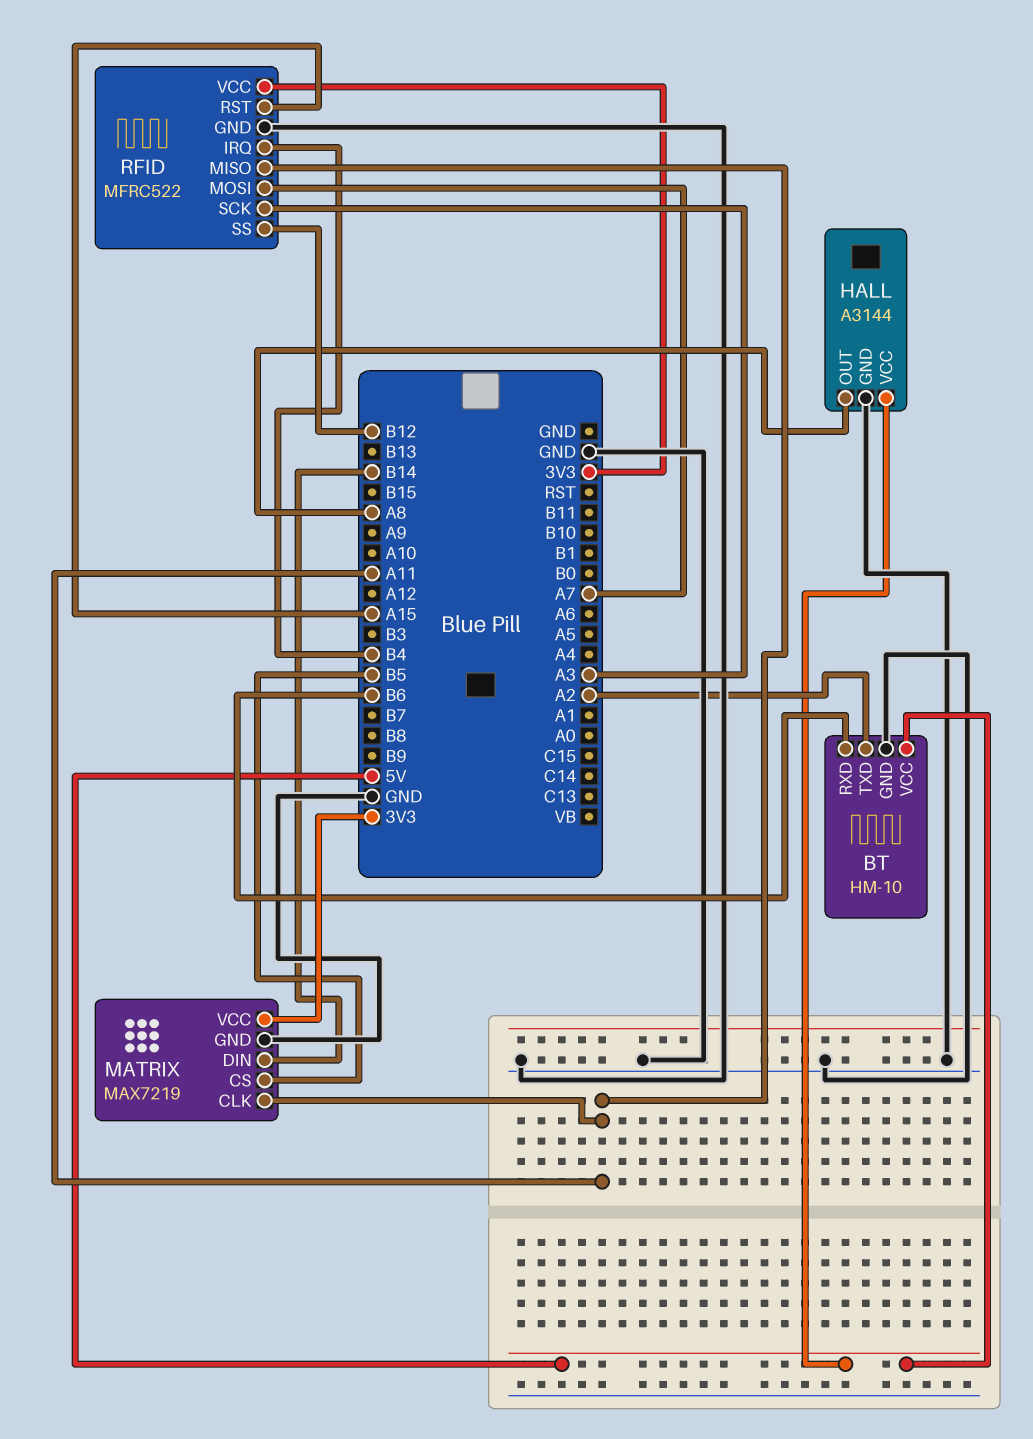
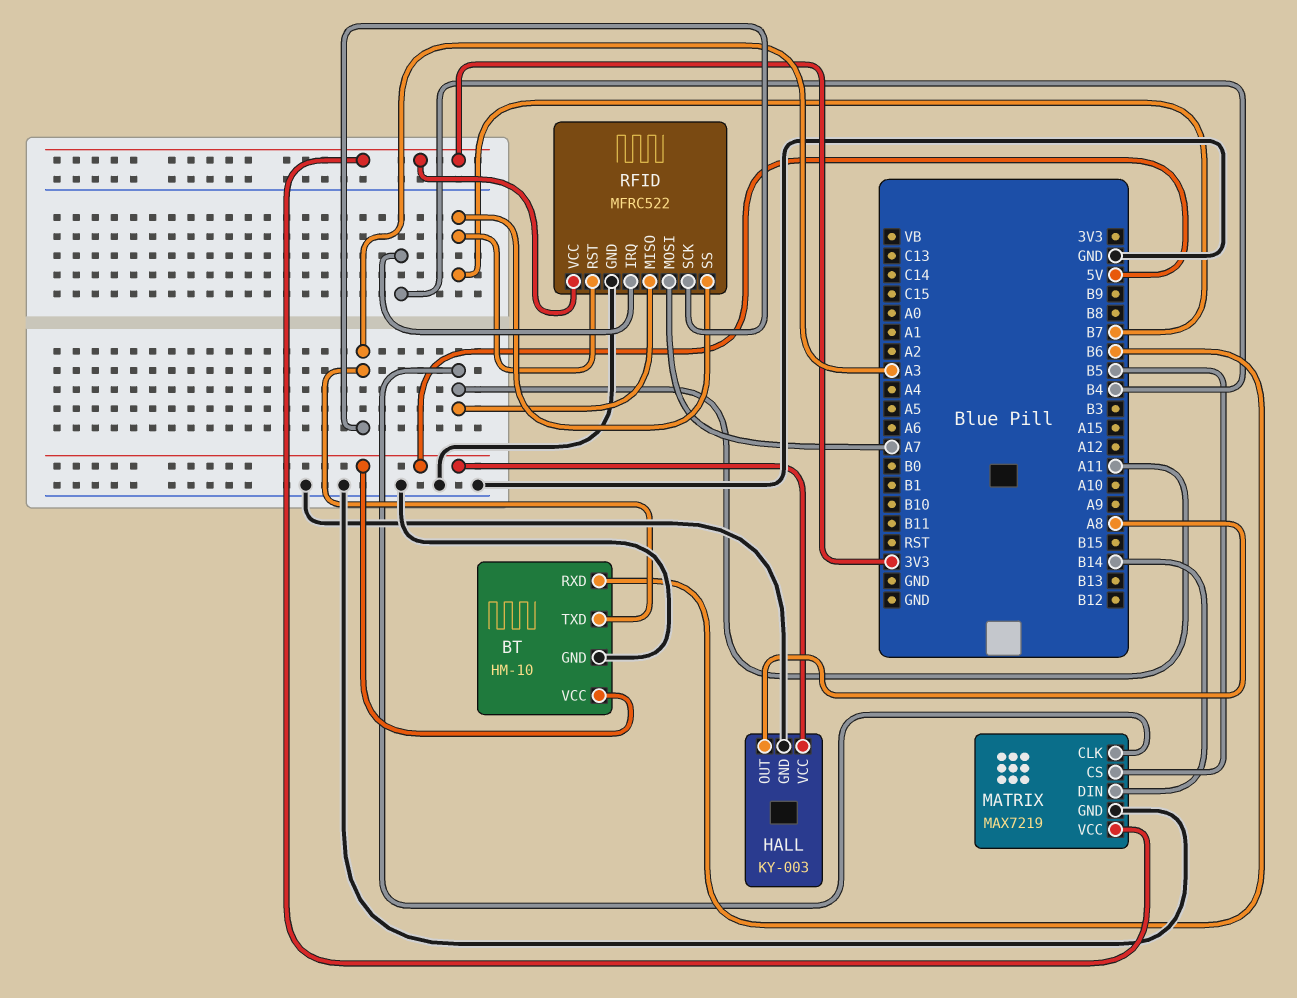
BT pin TXD: A2 -> A3
HALL: A3144 -> KY-003
RFID pin RST: A15 -> B7
RFID pin SS: B12 -> B7

